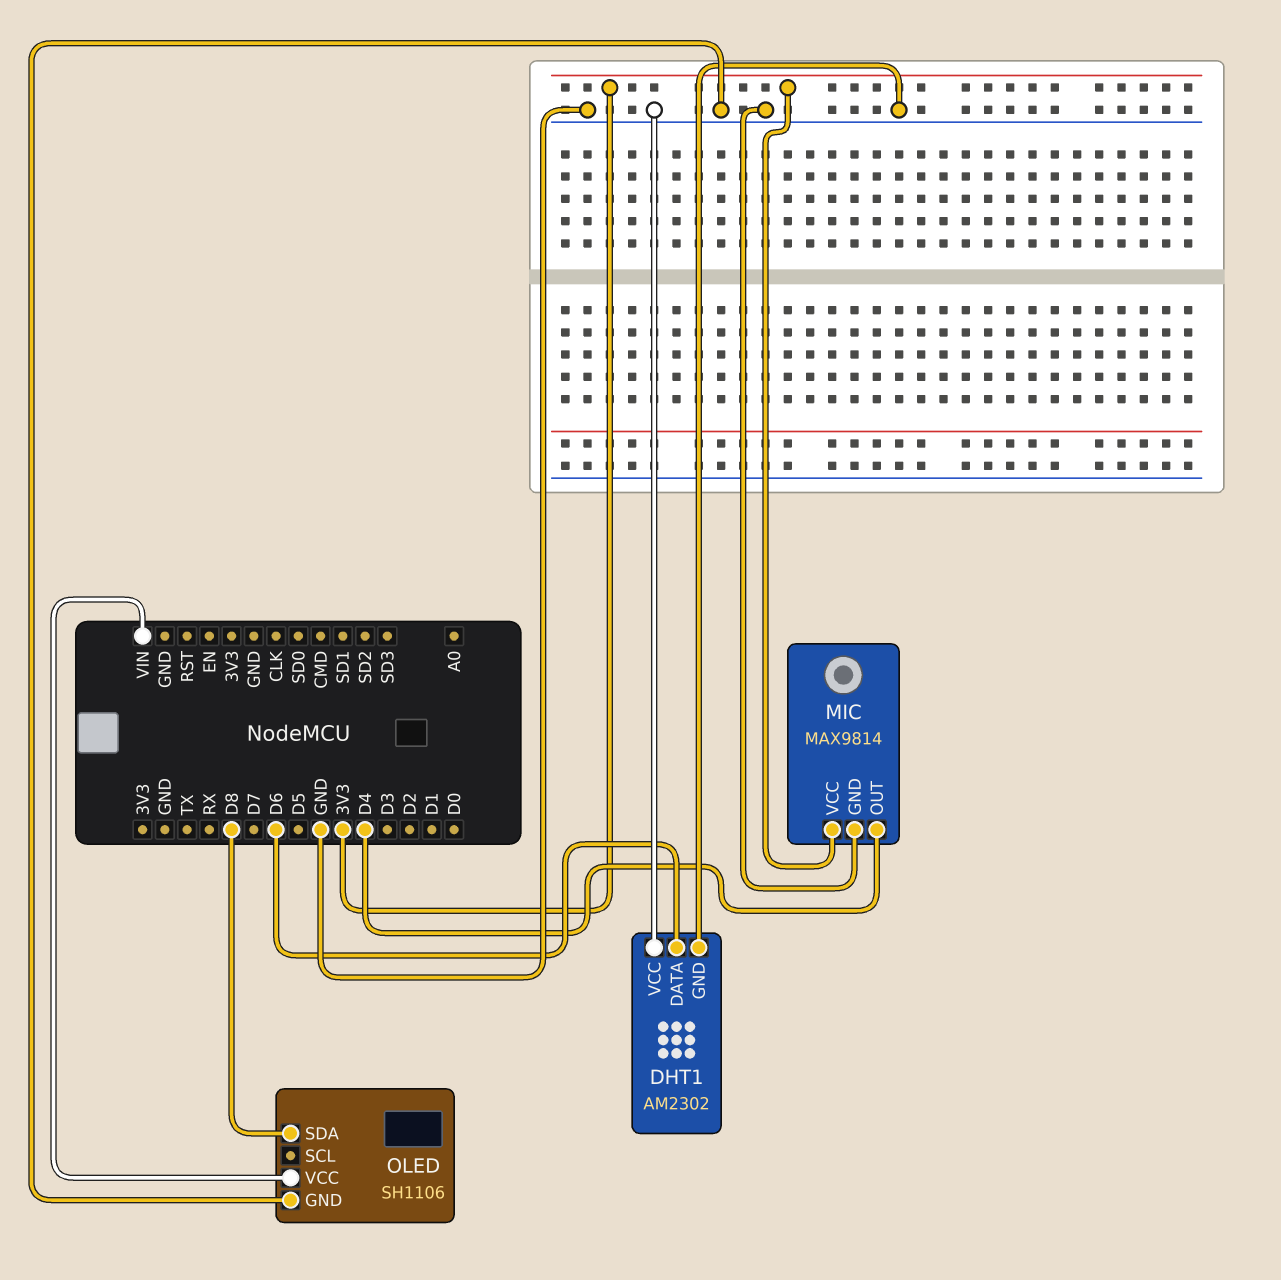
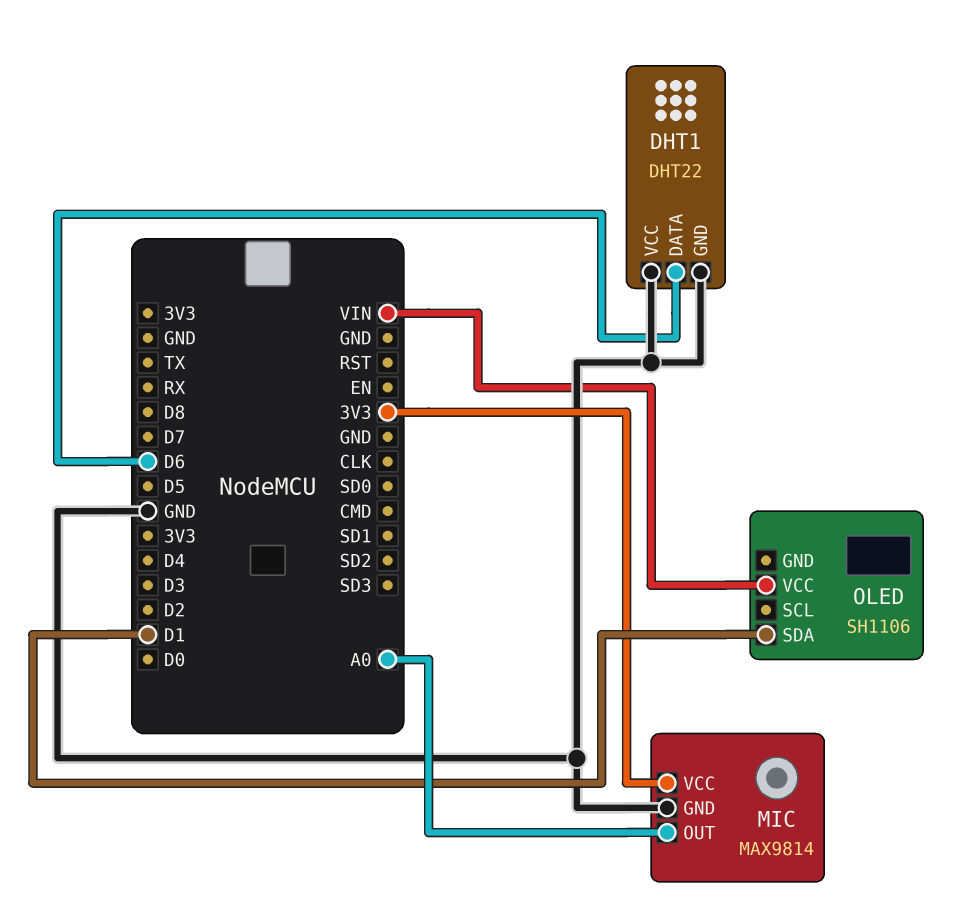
DHT1: AM2302 -> DHT22
MIC pin OUT: D4 -> A0
OLED pin GND: GND -> none
OLED pin SDA: D8 -> D1

